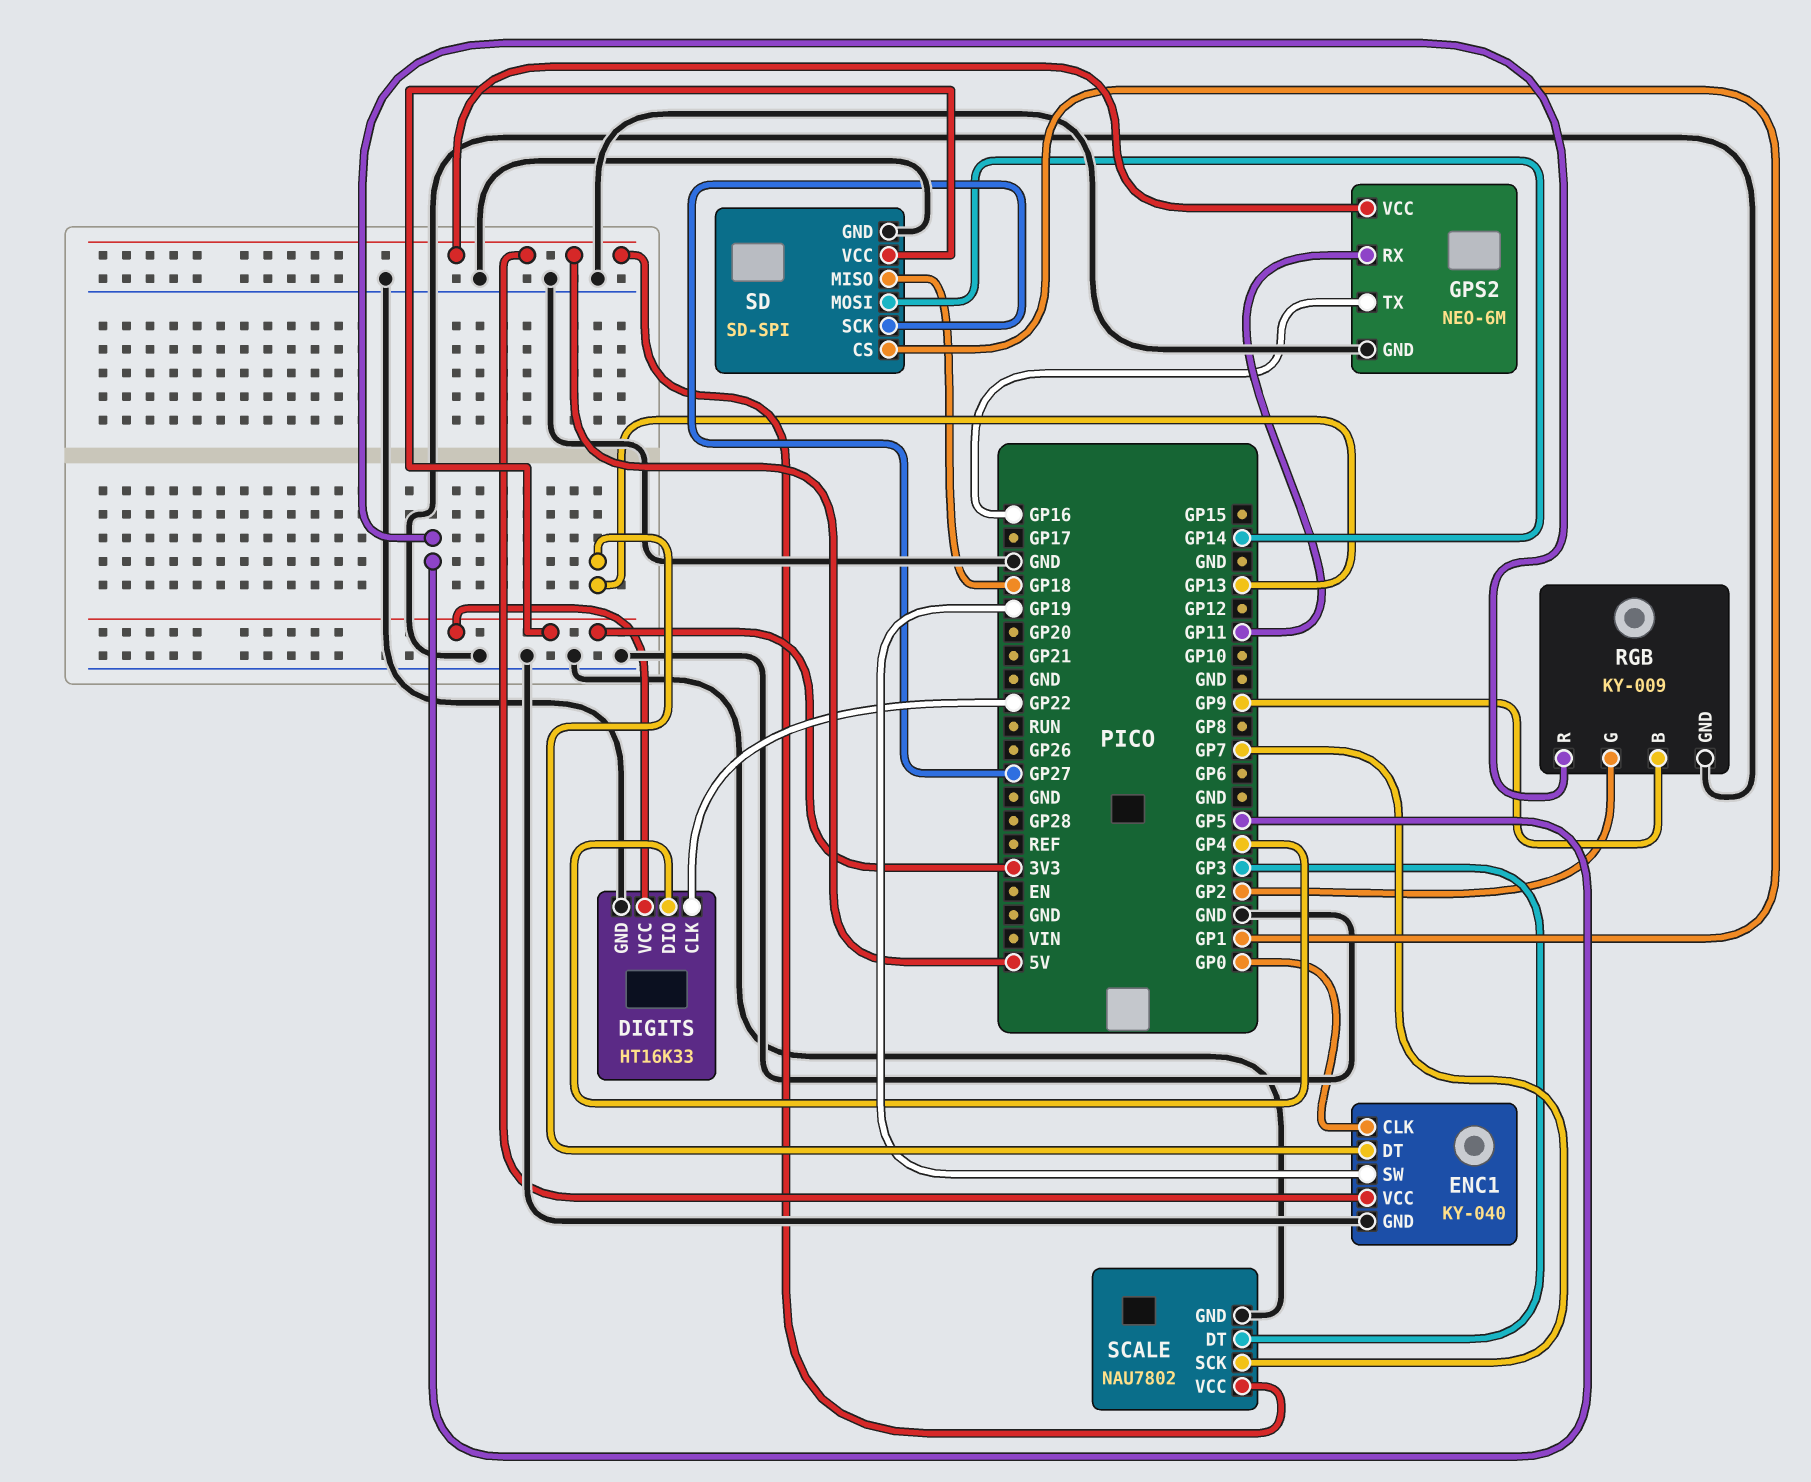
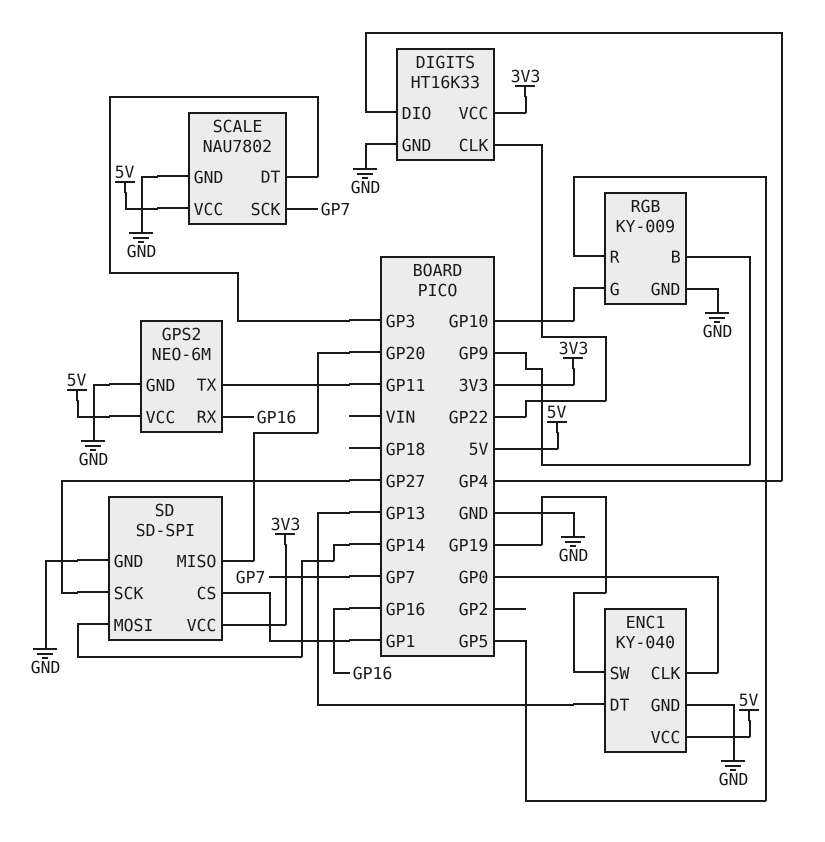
GPS2 pin RX: GP11 -> GP16
GPS2 pin TX: GP16 -> GP11
RGB pin G: GP2 -> GP10
SD pin MISO: GP18 -> GP20

